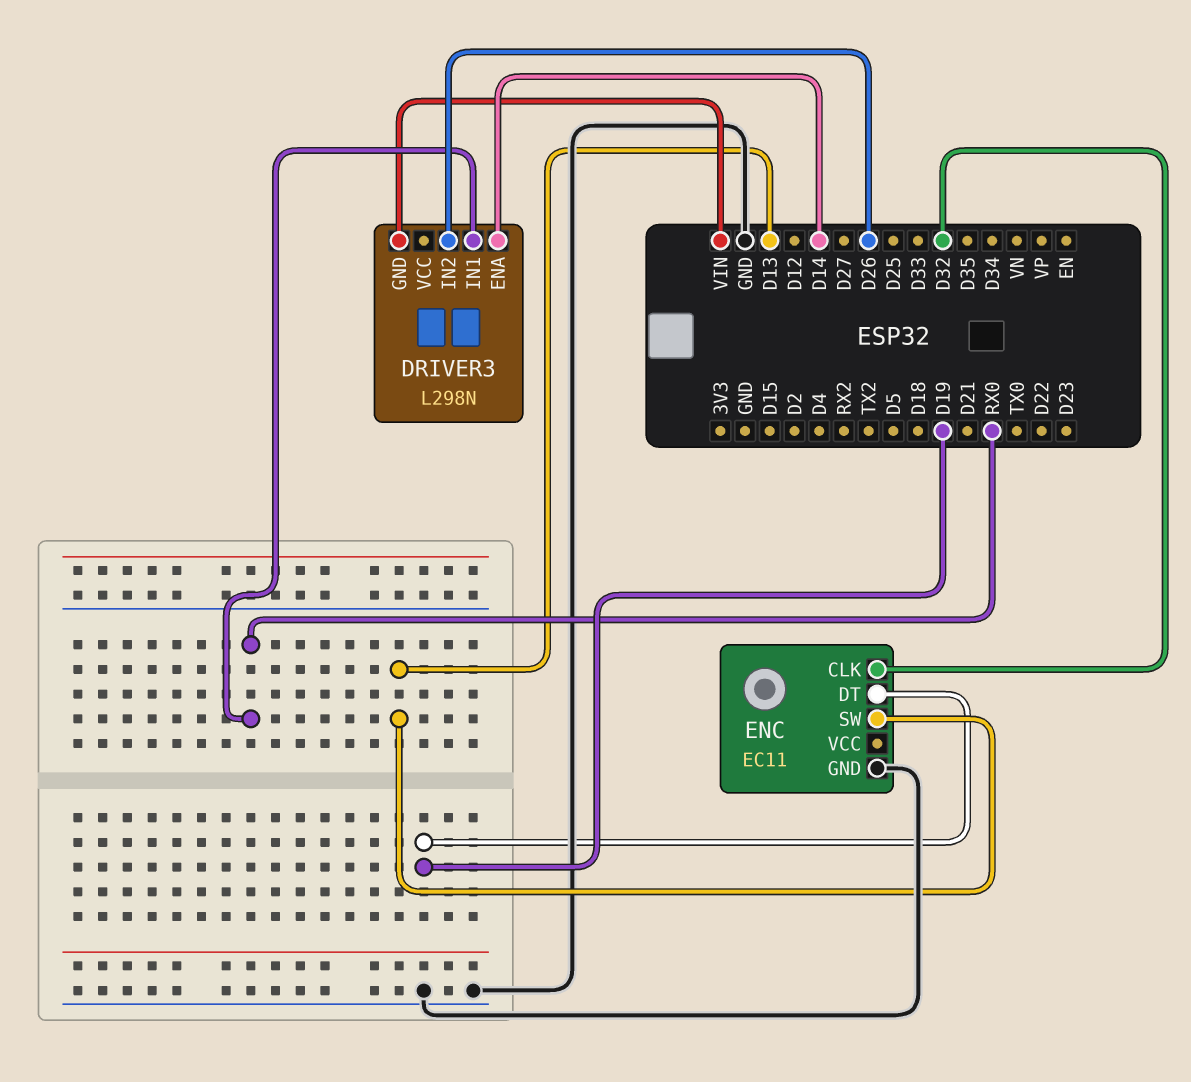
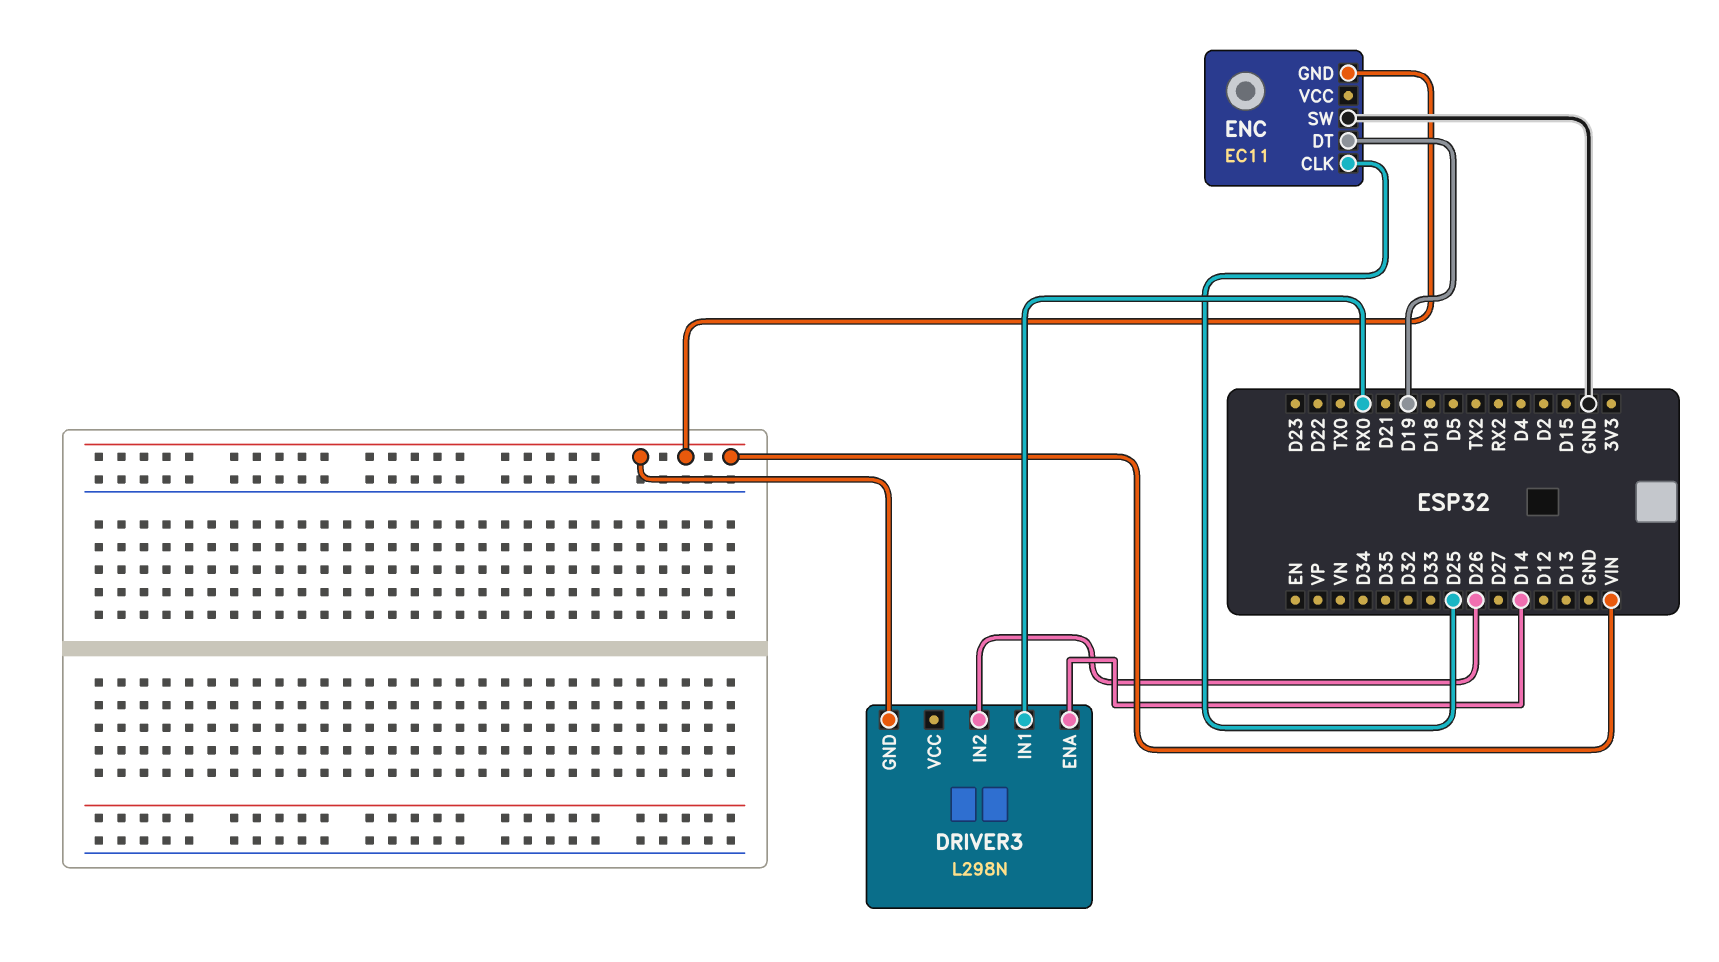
ENC pin CLK: D32 -> D25
ENC pin GND: GND -> VIN
ENC pin SW: D13 -> GND

